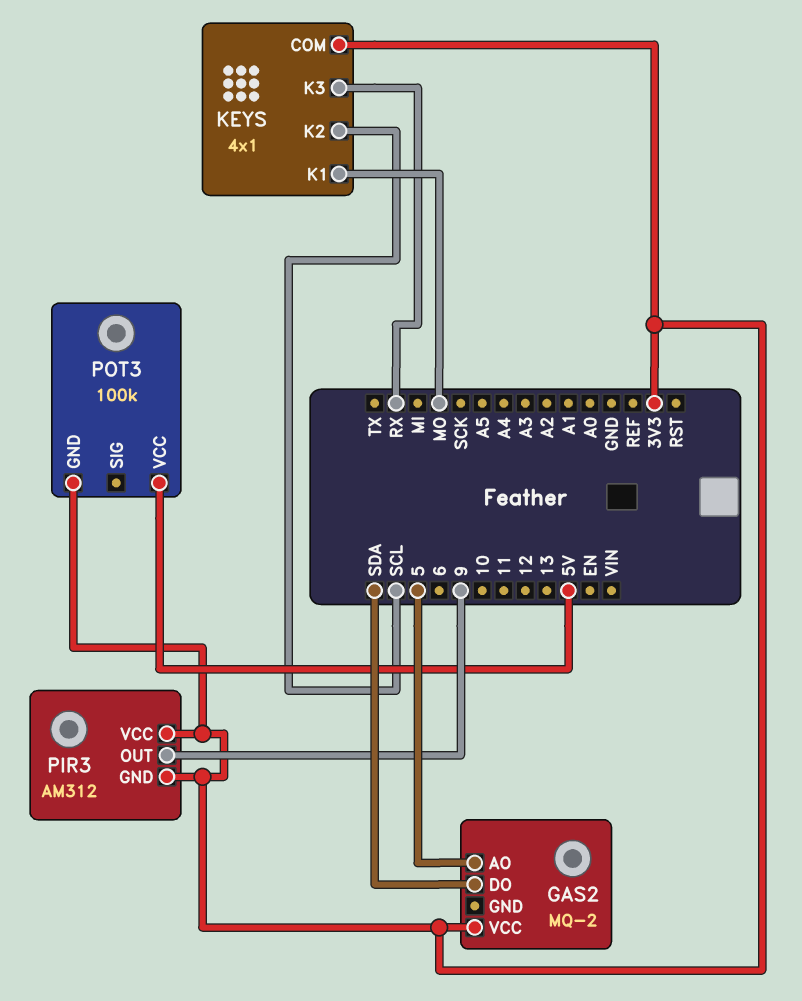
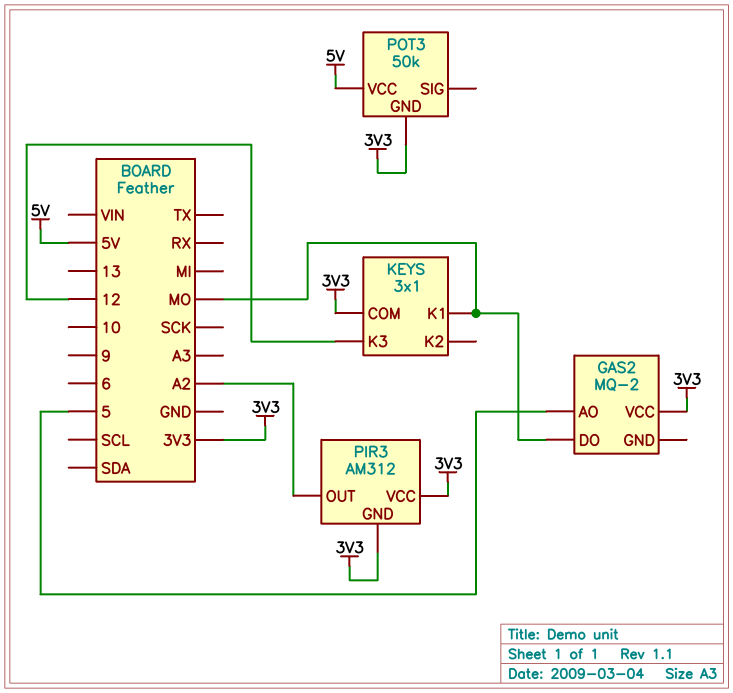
GAS2 pin DO: SDA -> MO
KEYS: 4x1 -> 3x1
KEYS pin K2: SCL -> none
KEYS pin K3: RX -> 12
PIR3 pin OUT: 9 -> A2
POT3: 100k -> 50k

